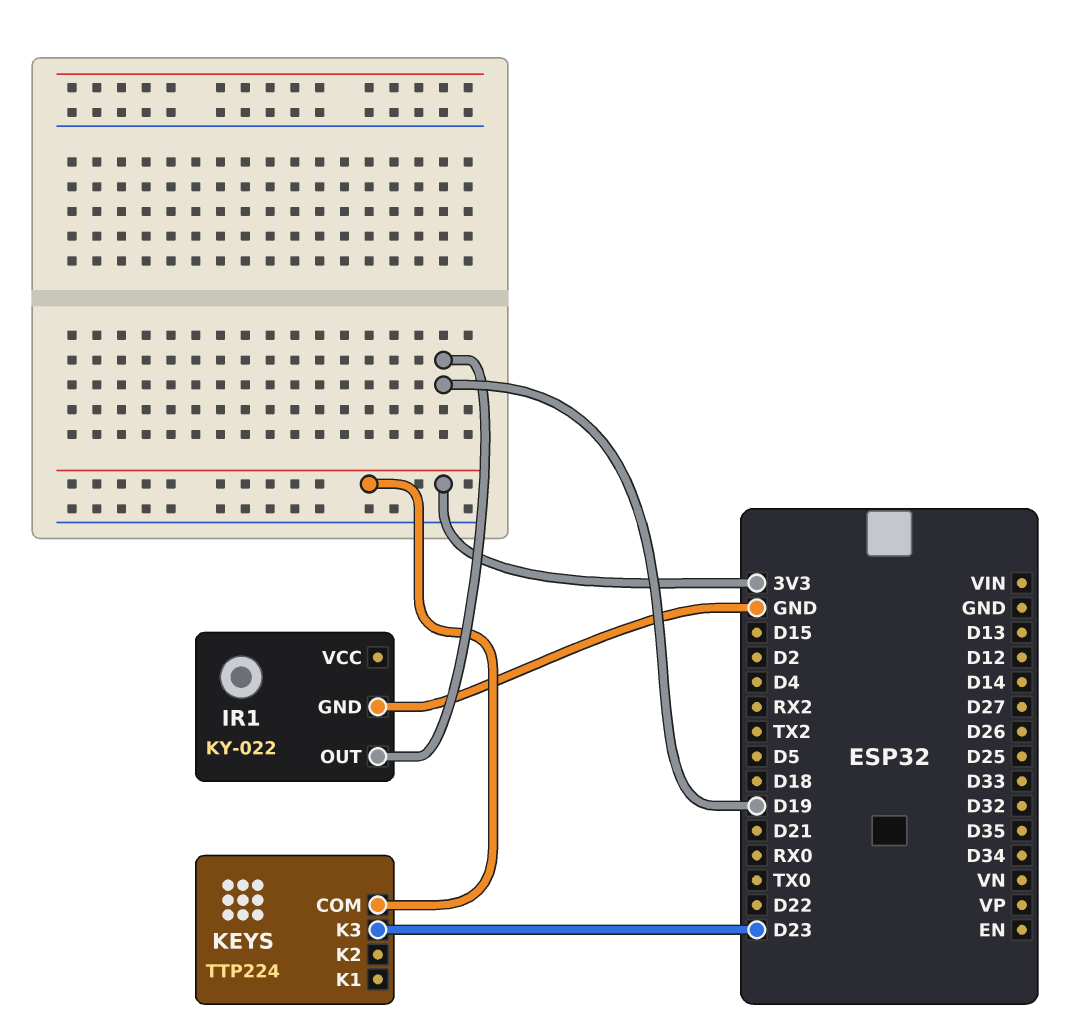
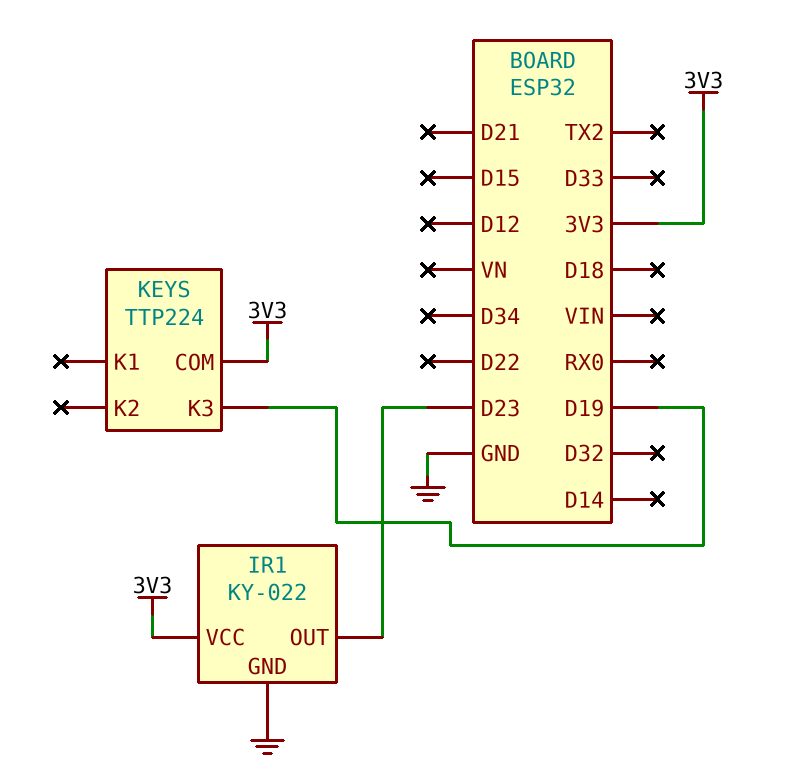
IR1 pin OUT: D19 -> D23
IR1 pin VCC: none -> 3V3
KEYS pin K3: D23 -> D19

